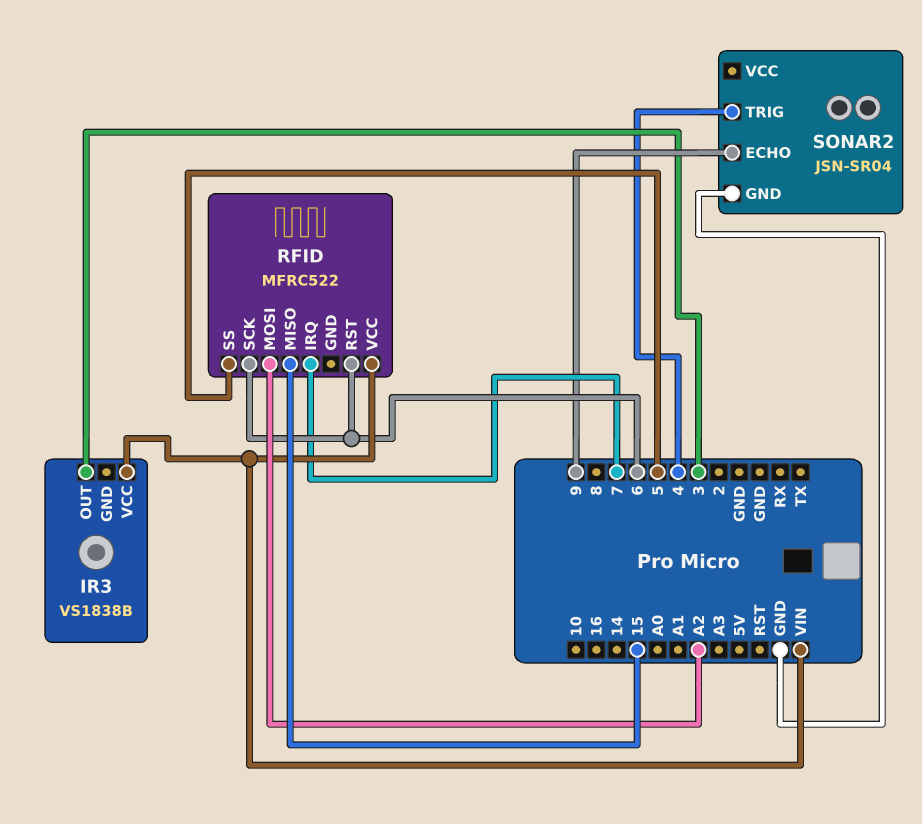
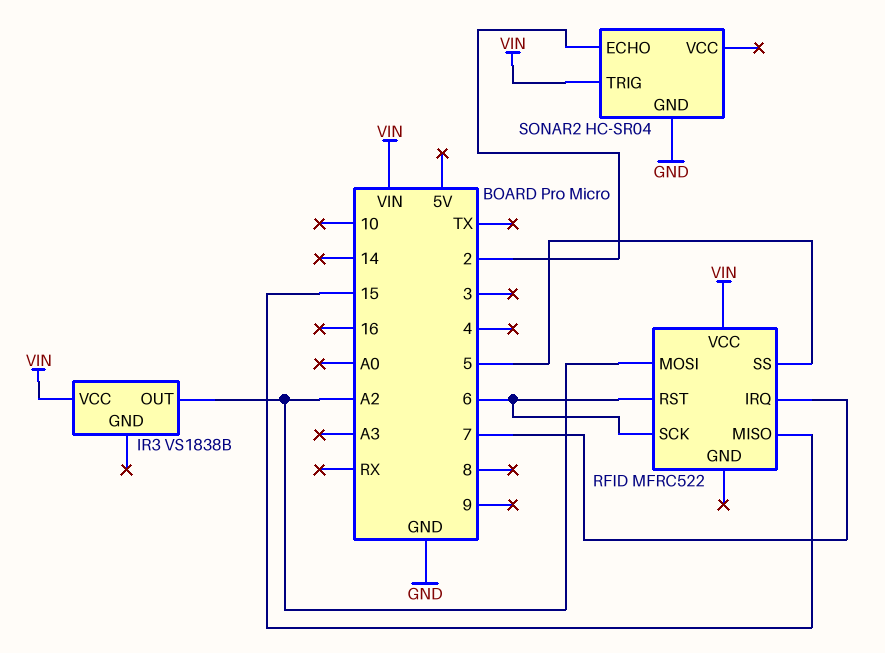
IR3 pin OUT: 3 -> A2
SONAR2: JSN-SR04 -> HC-SR04
SONAR2 pin ECHO: 9 -> 2
SONAR2 pin TRIG: 4 -> VIN

